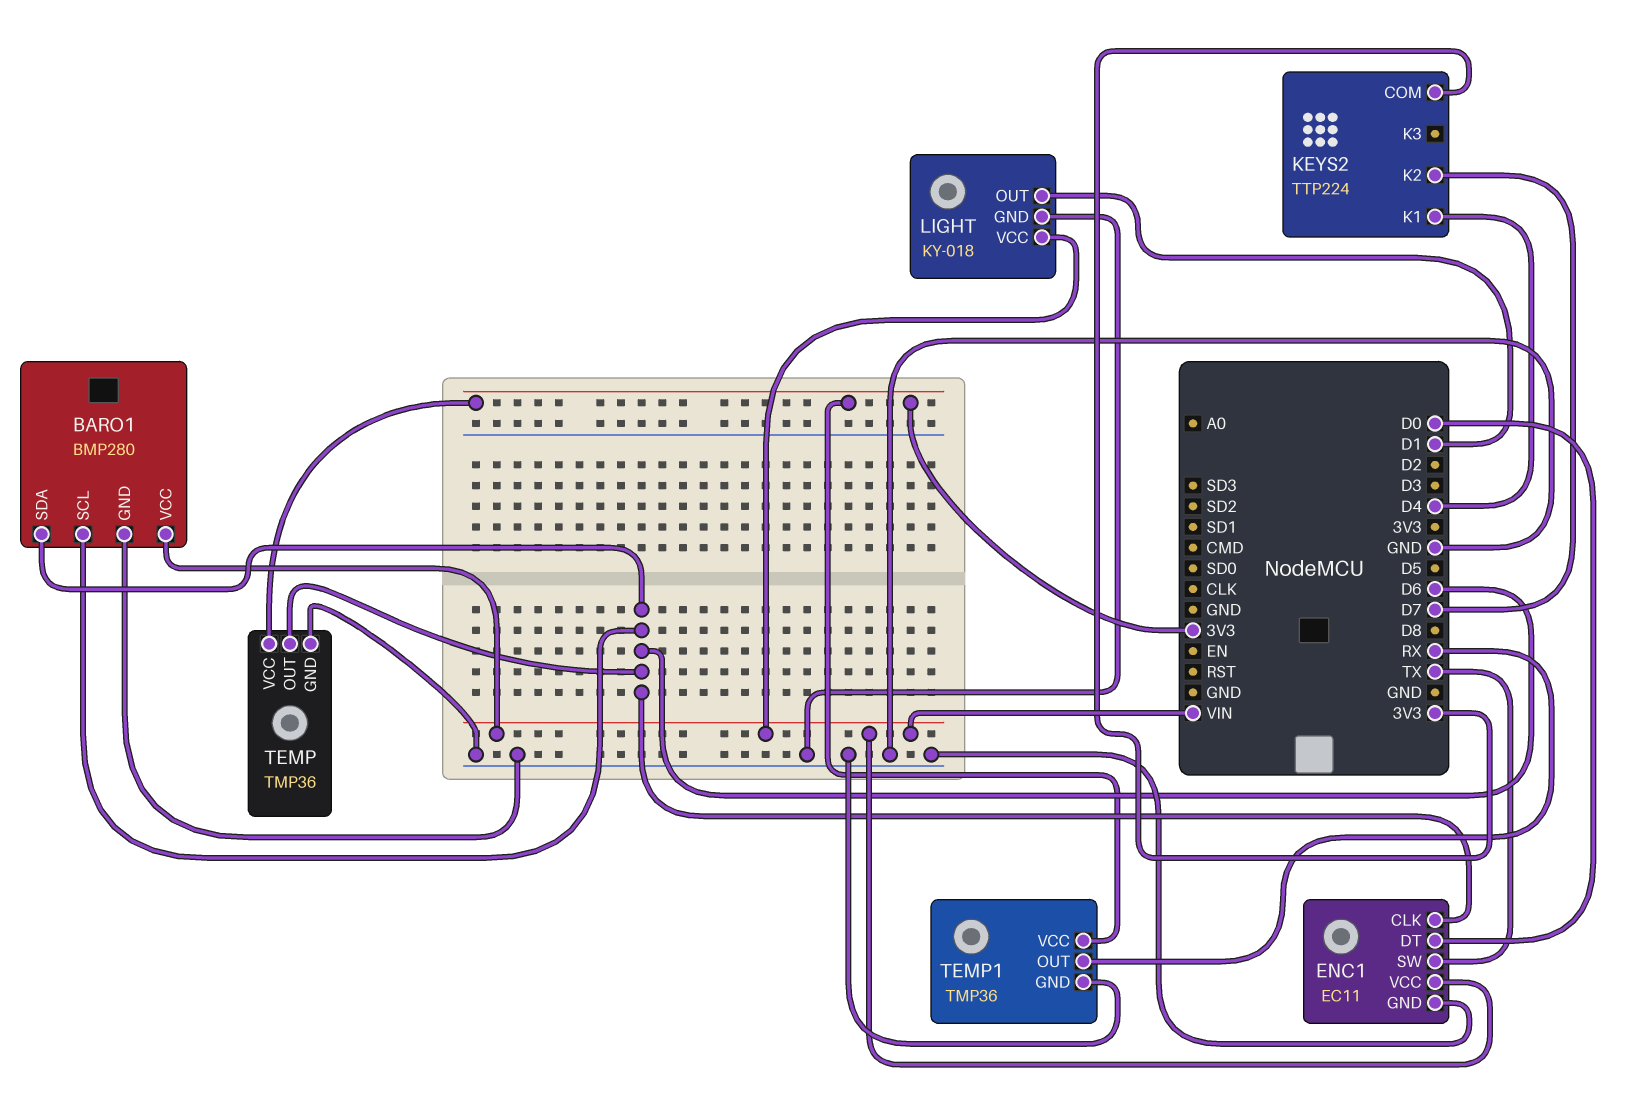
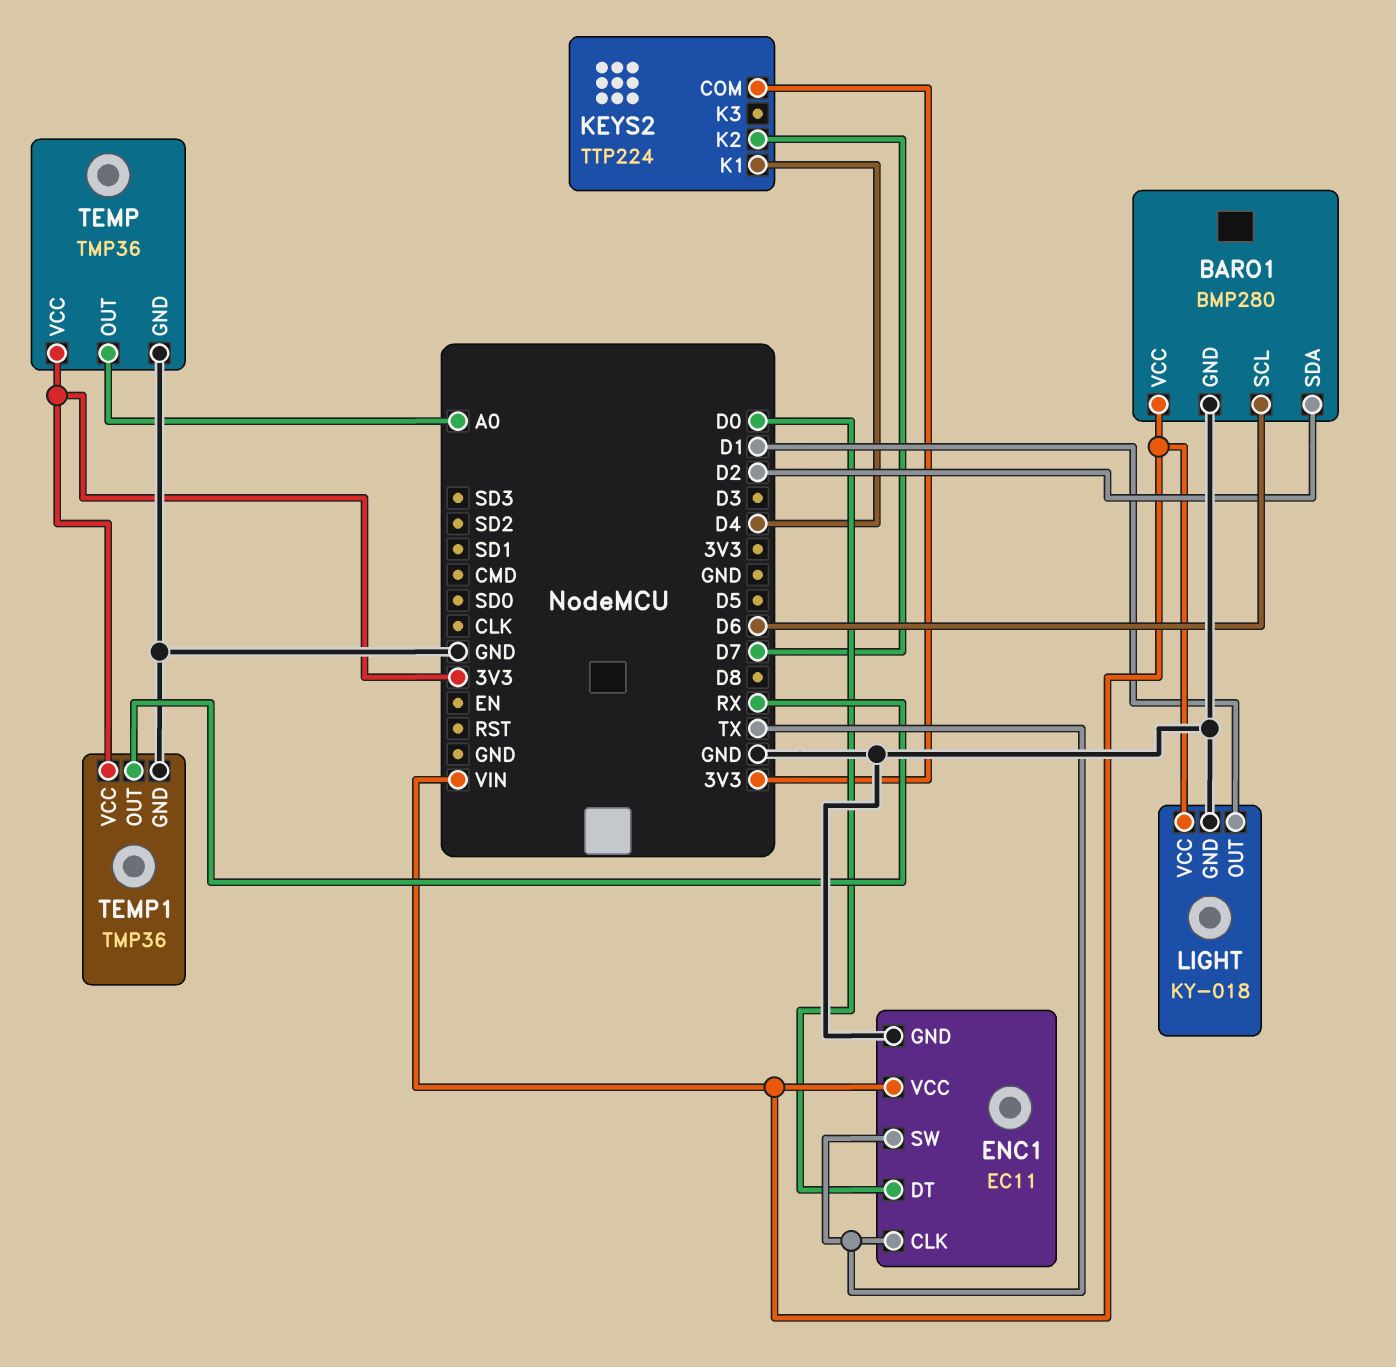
BARO1 pin SDA: D6 -> D2
ENC1 pin CLK: D6 -> TX
TEMP pin OUT: D6 -> A0

